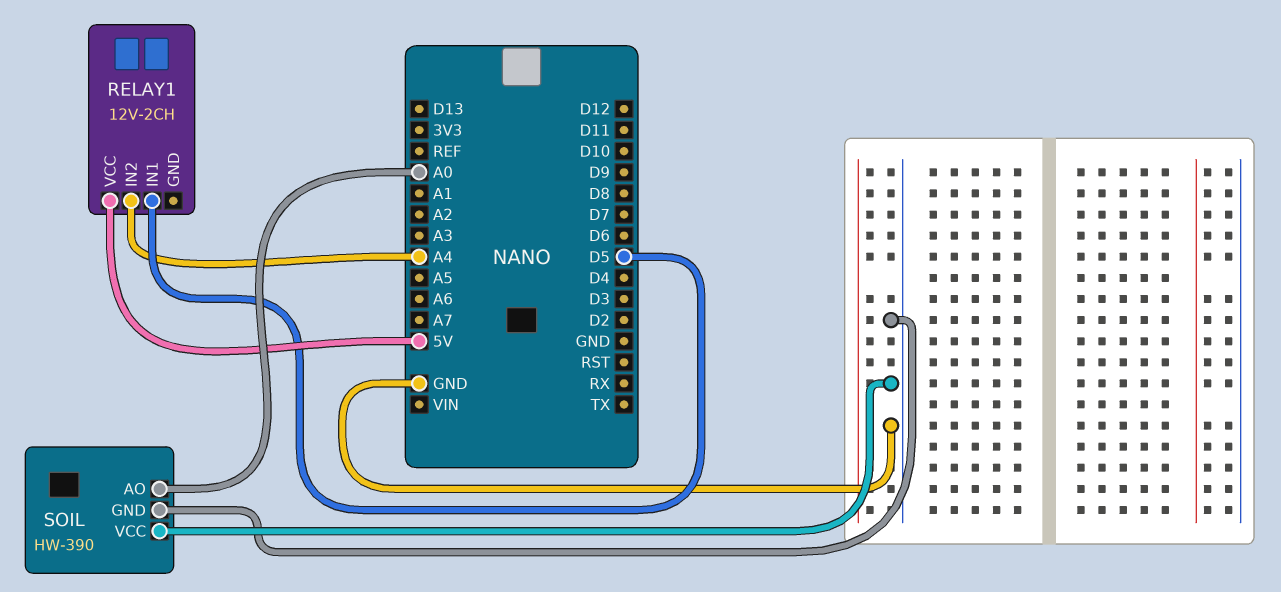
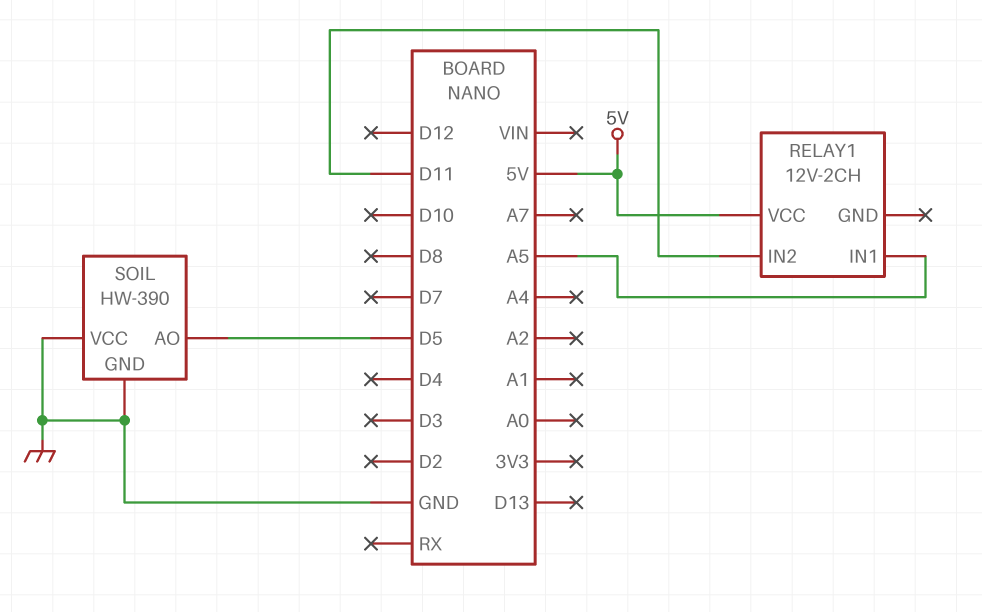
RELAY1 pin IN1: D5 -> A5
RELAY1 pin IN2: A4 -> D11
SOIL pin AO: A0 -> D5

